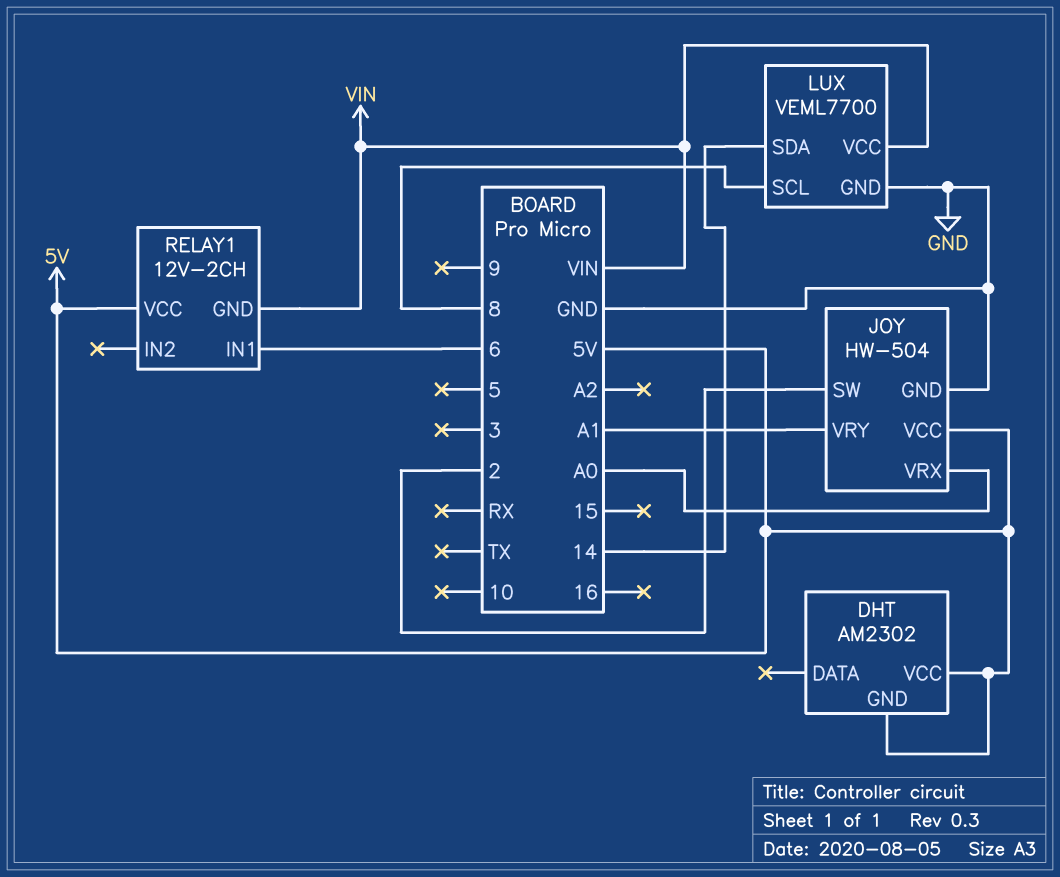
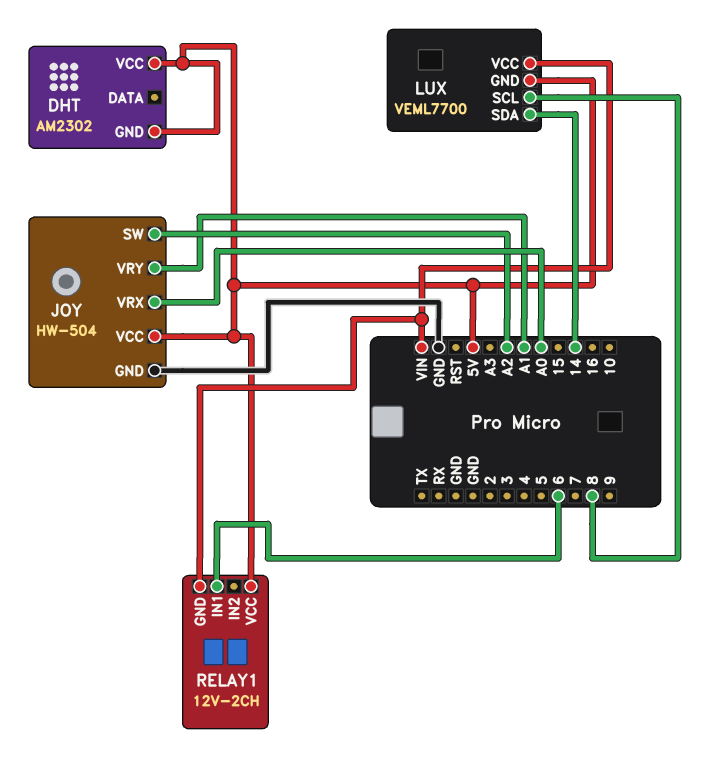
JOY pin SW: 2 -> A2
LUX pin GND: GND -> 5V

